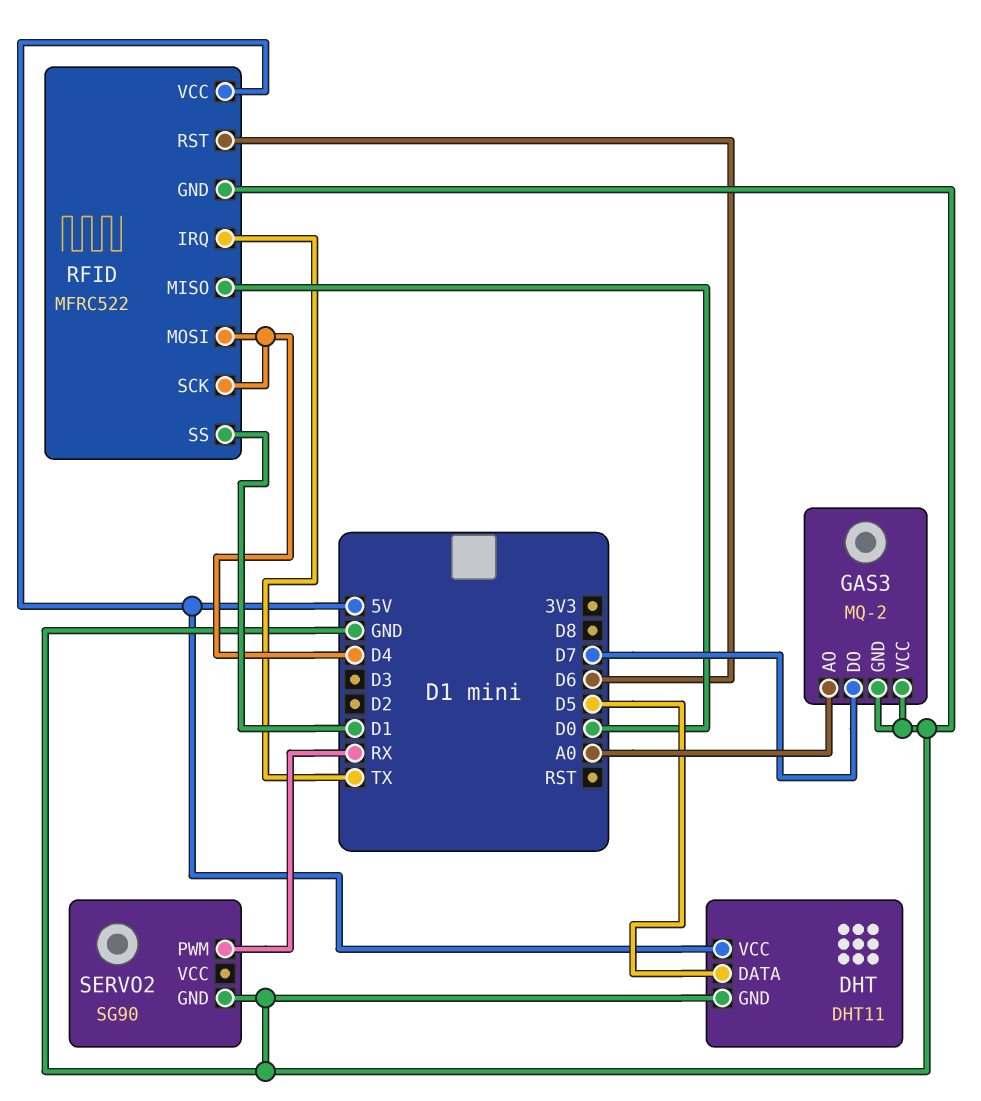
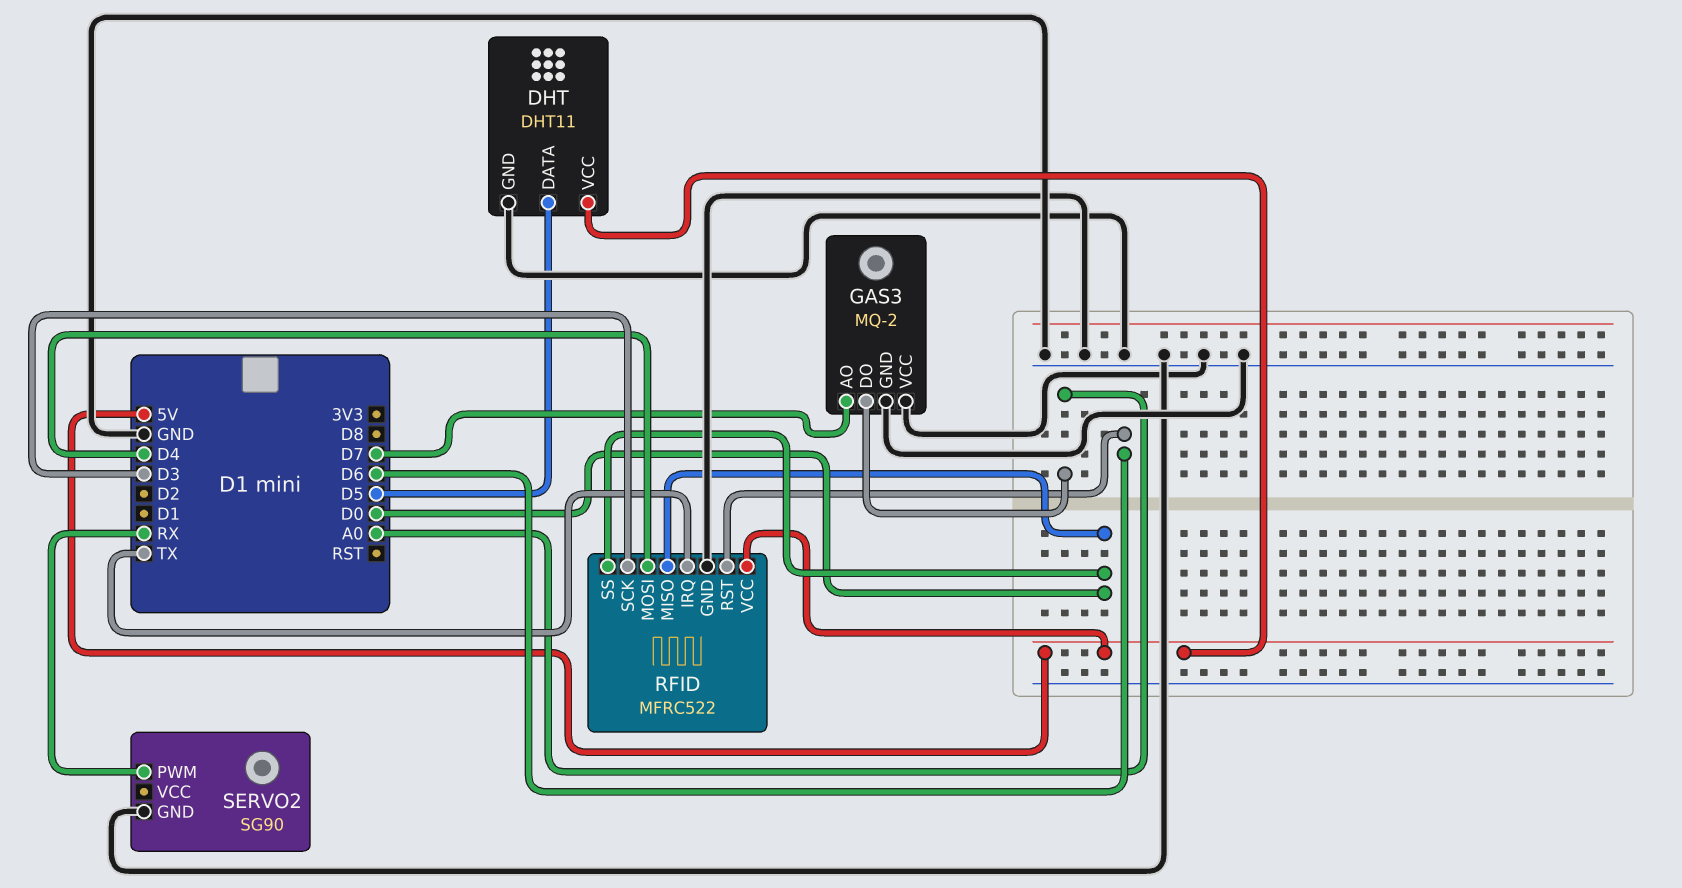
GAS3 pin AO: A0 -> D7
GAS3 pin DO: D7 -> A0
RFID pin SCK: D4 -> D3
RFID pin SS: D1 -> D0

